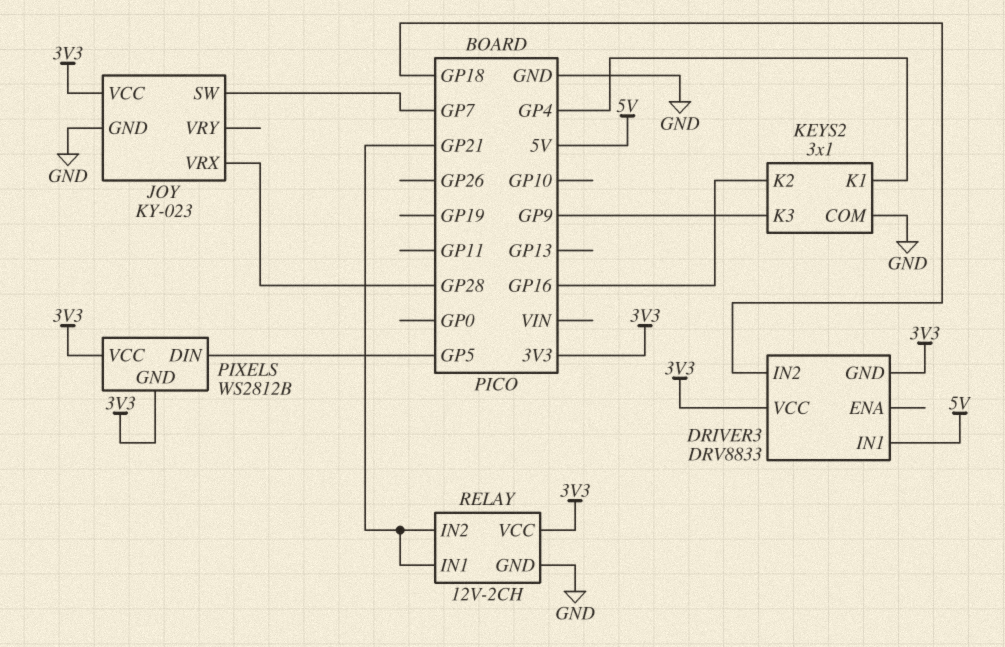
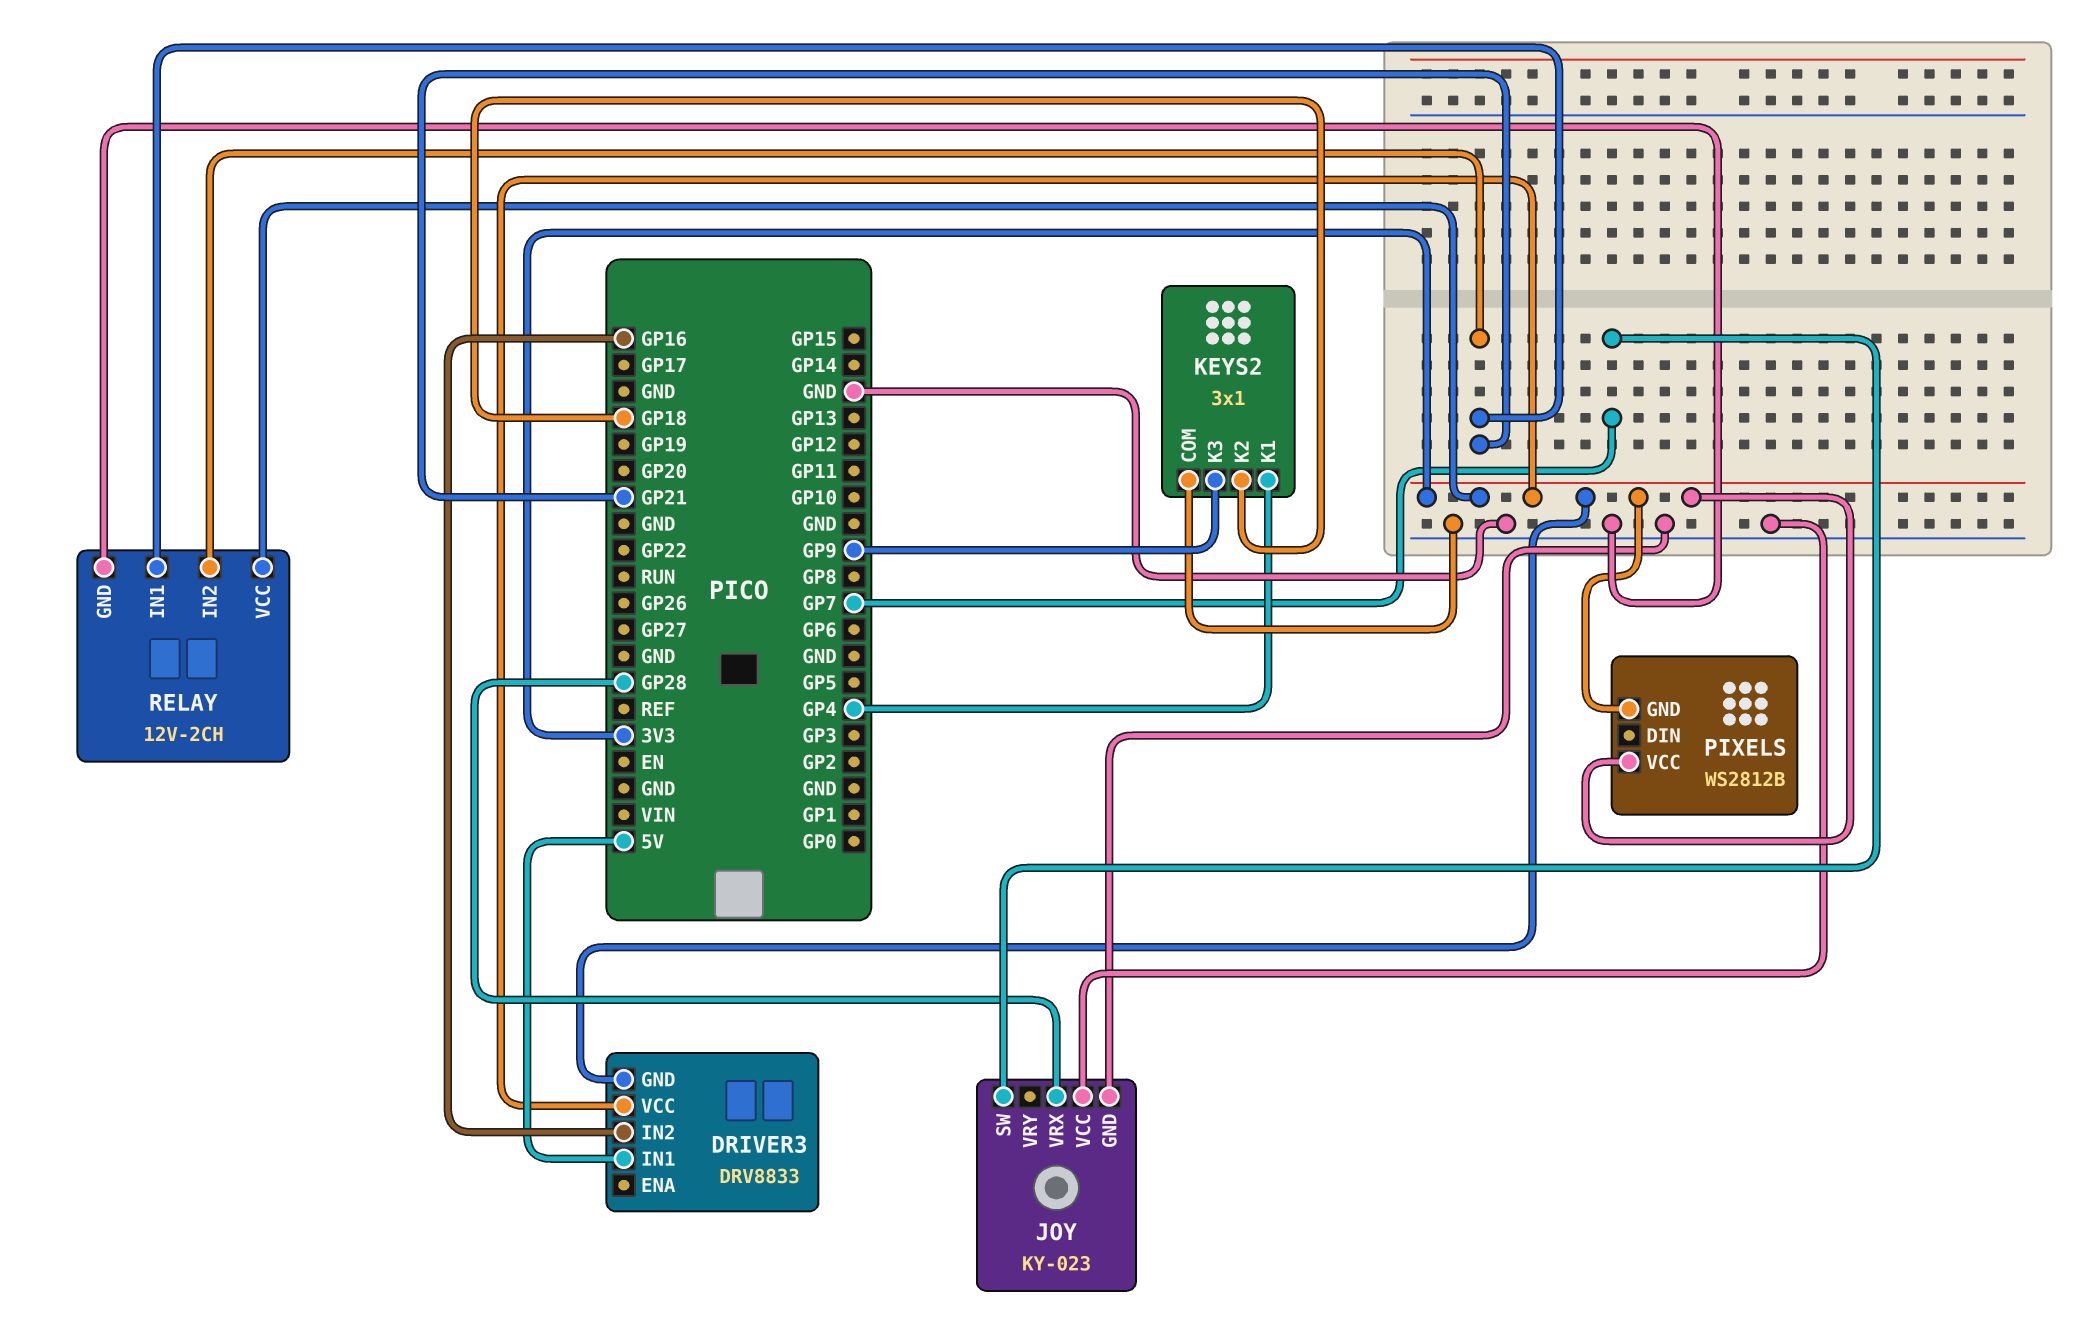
DRIVER3 pin IN2: GP18 -> GP16
JOY pin VCC: 3V3 -> GND
KEYS2 pin K2: GP16 -> GP18
PIXELS pin DIN: GP5 -> none

